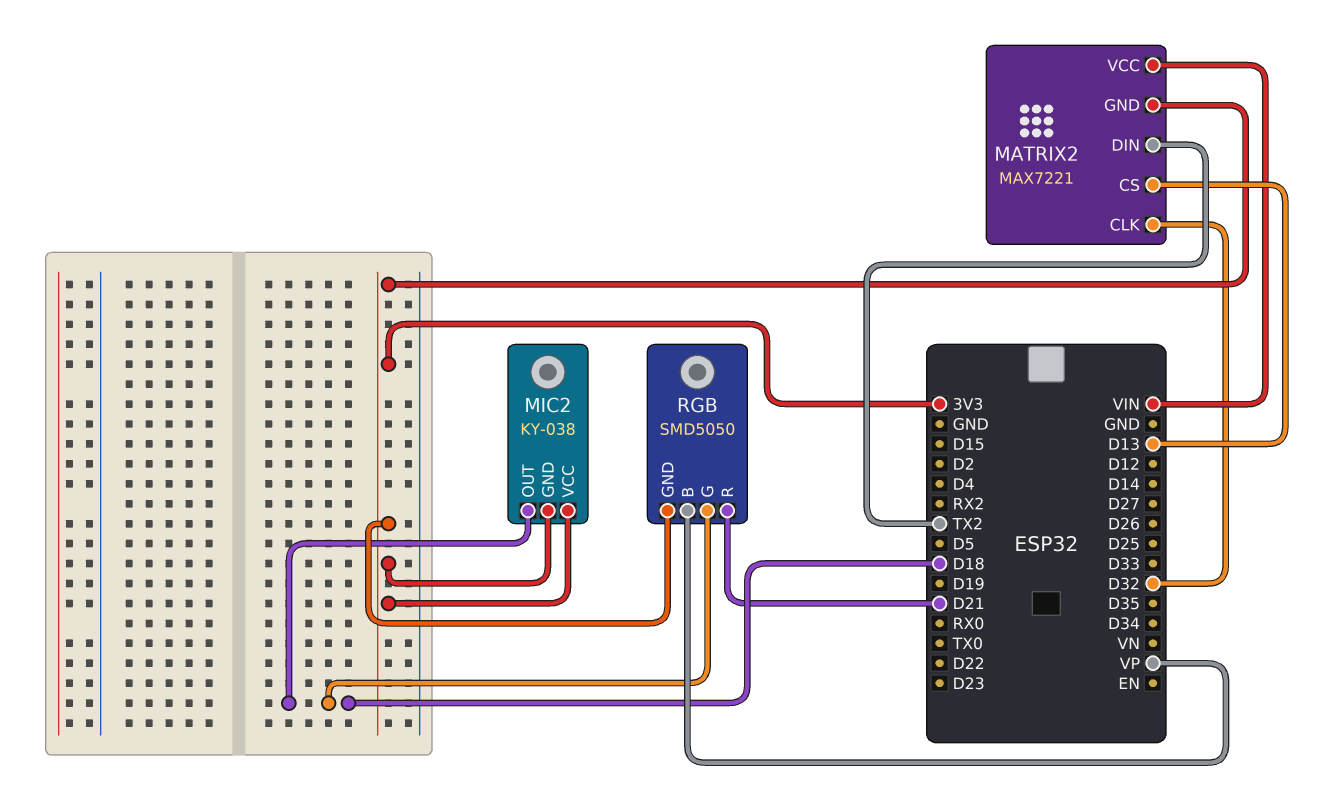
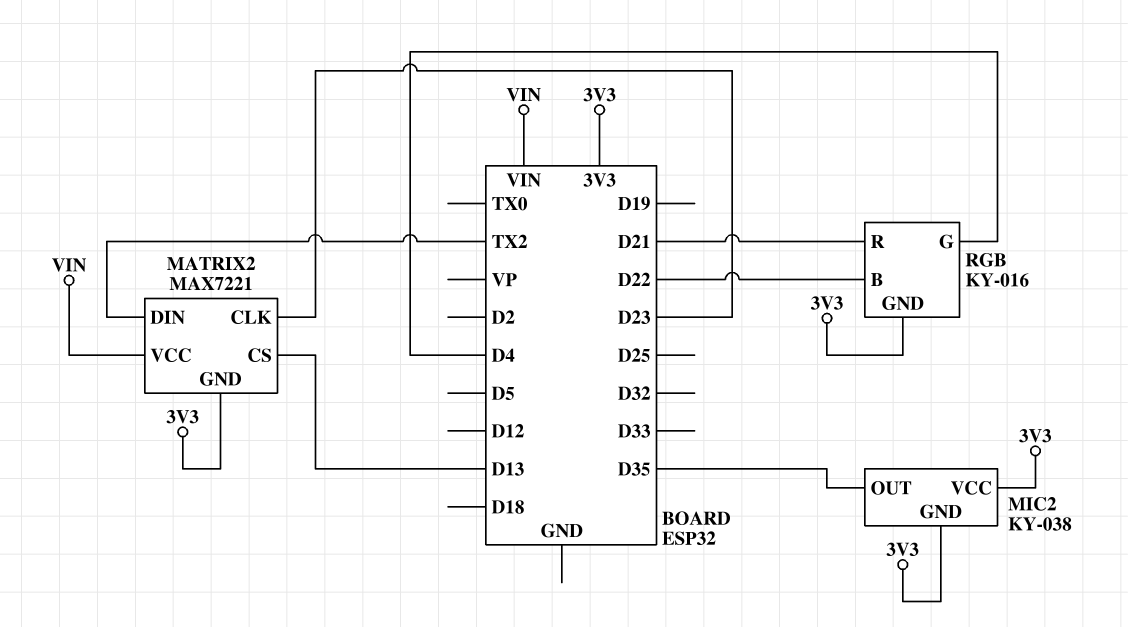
MATRIX2 pin CLK: D32 -> D23
MIC2 pin OUT: D18 -> D35
RGB: SMD5050 -> KY-016
RGB pin B: VP -> D22
RGB pin G: D18 -> D4

